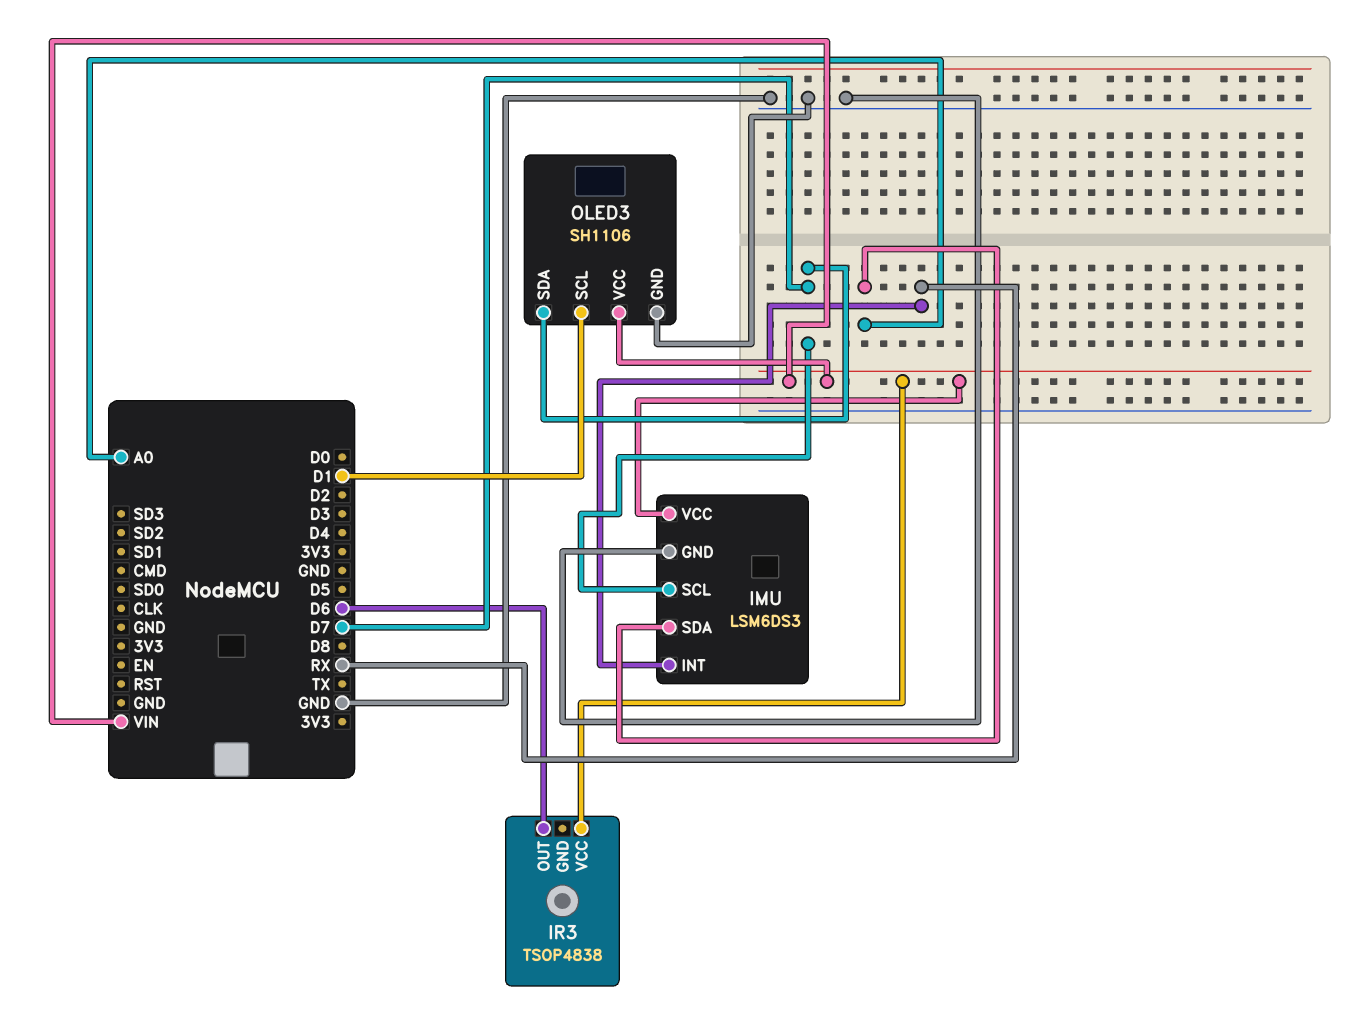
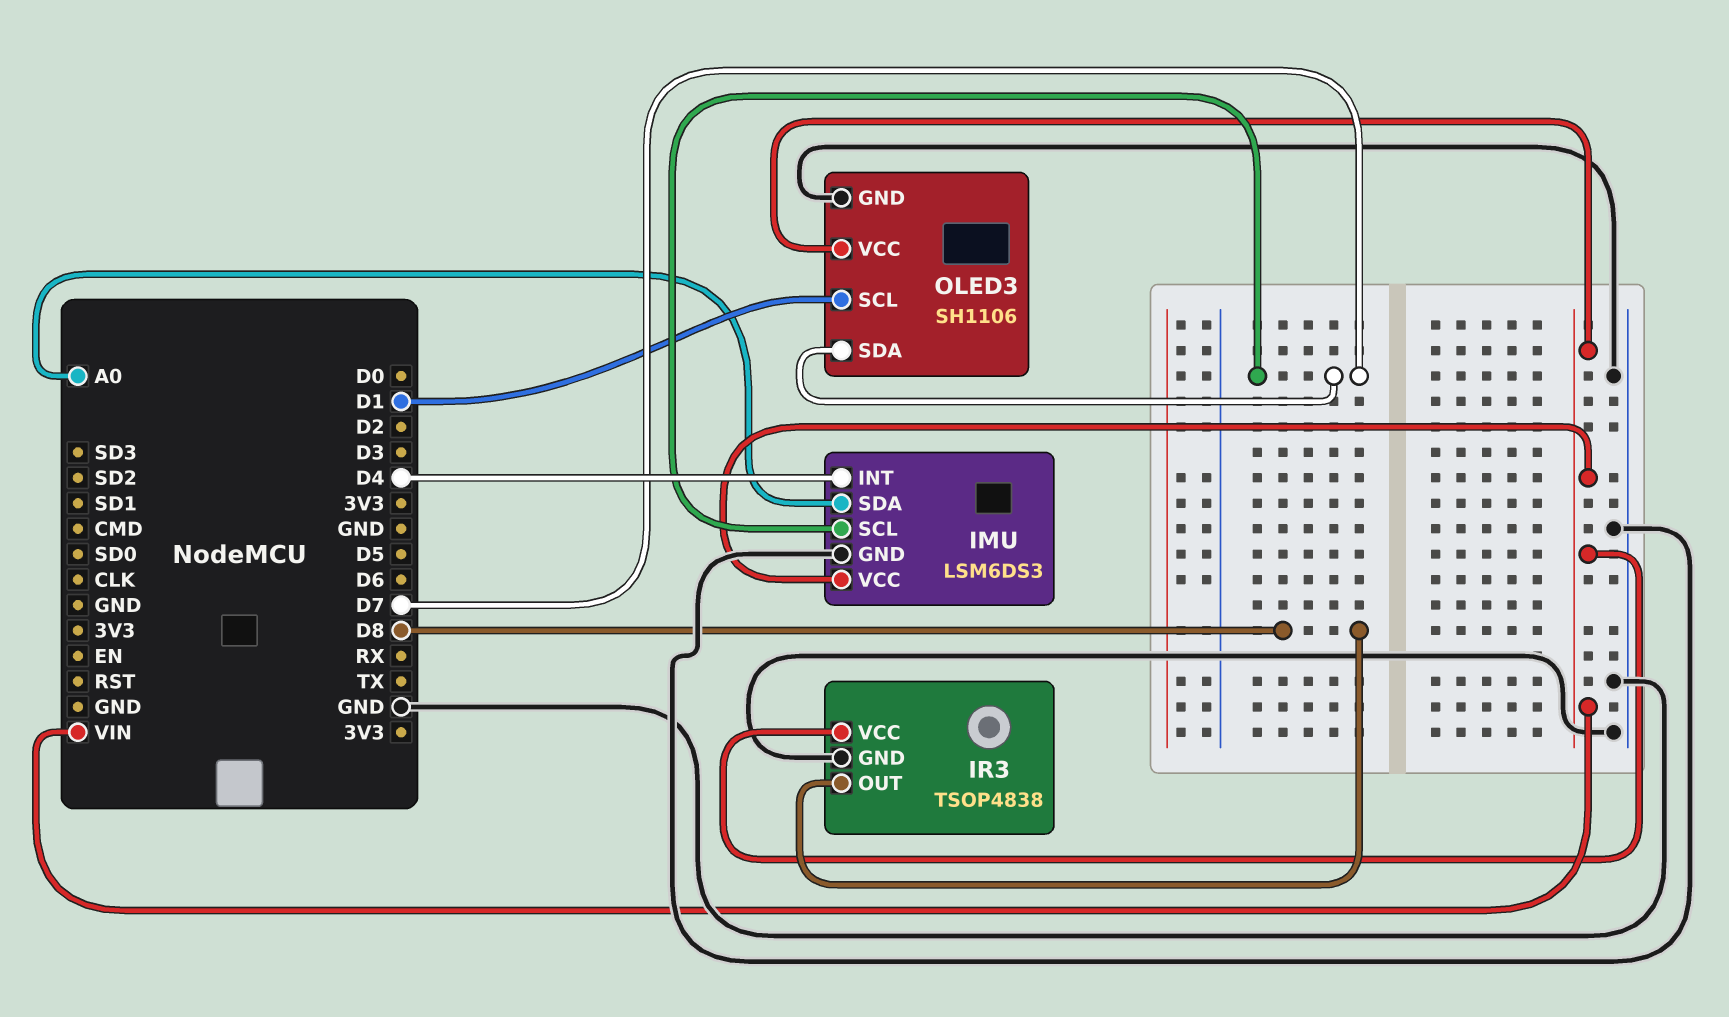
IMU pin INT: RX -> D4
IR3 pin GND: none -> GND
IR3 pin OUT: D6 -> D8

